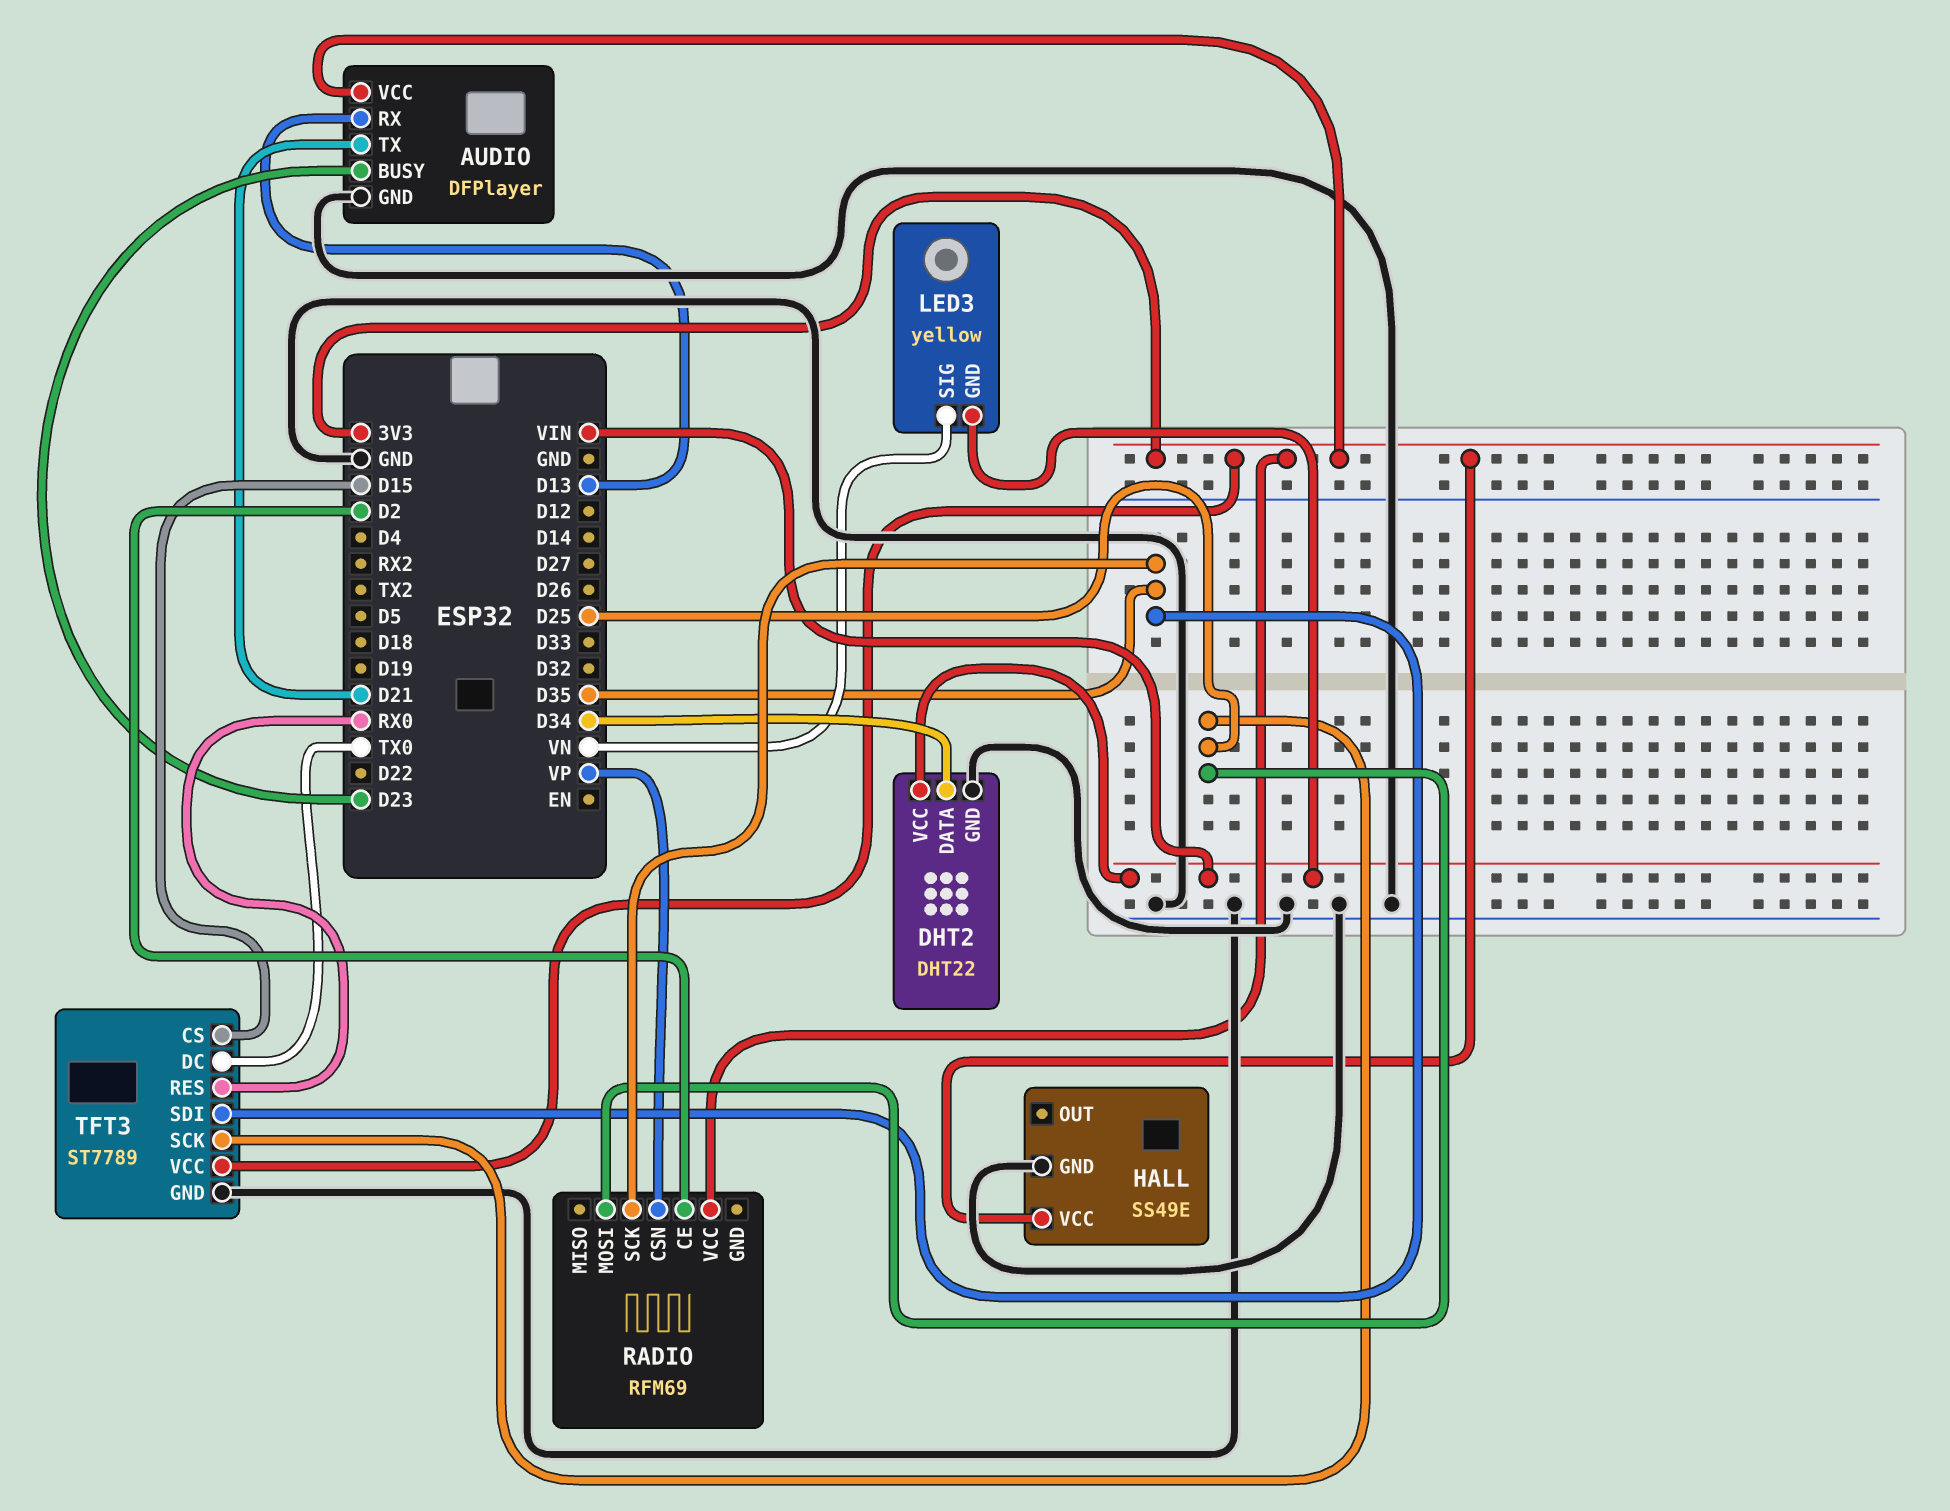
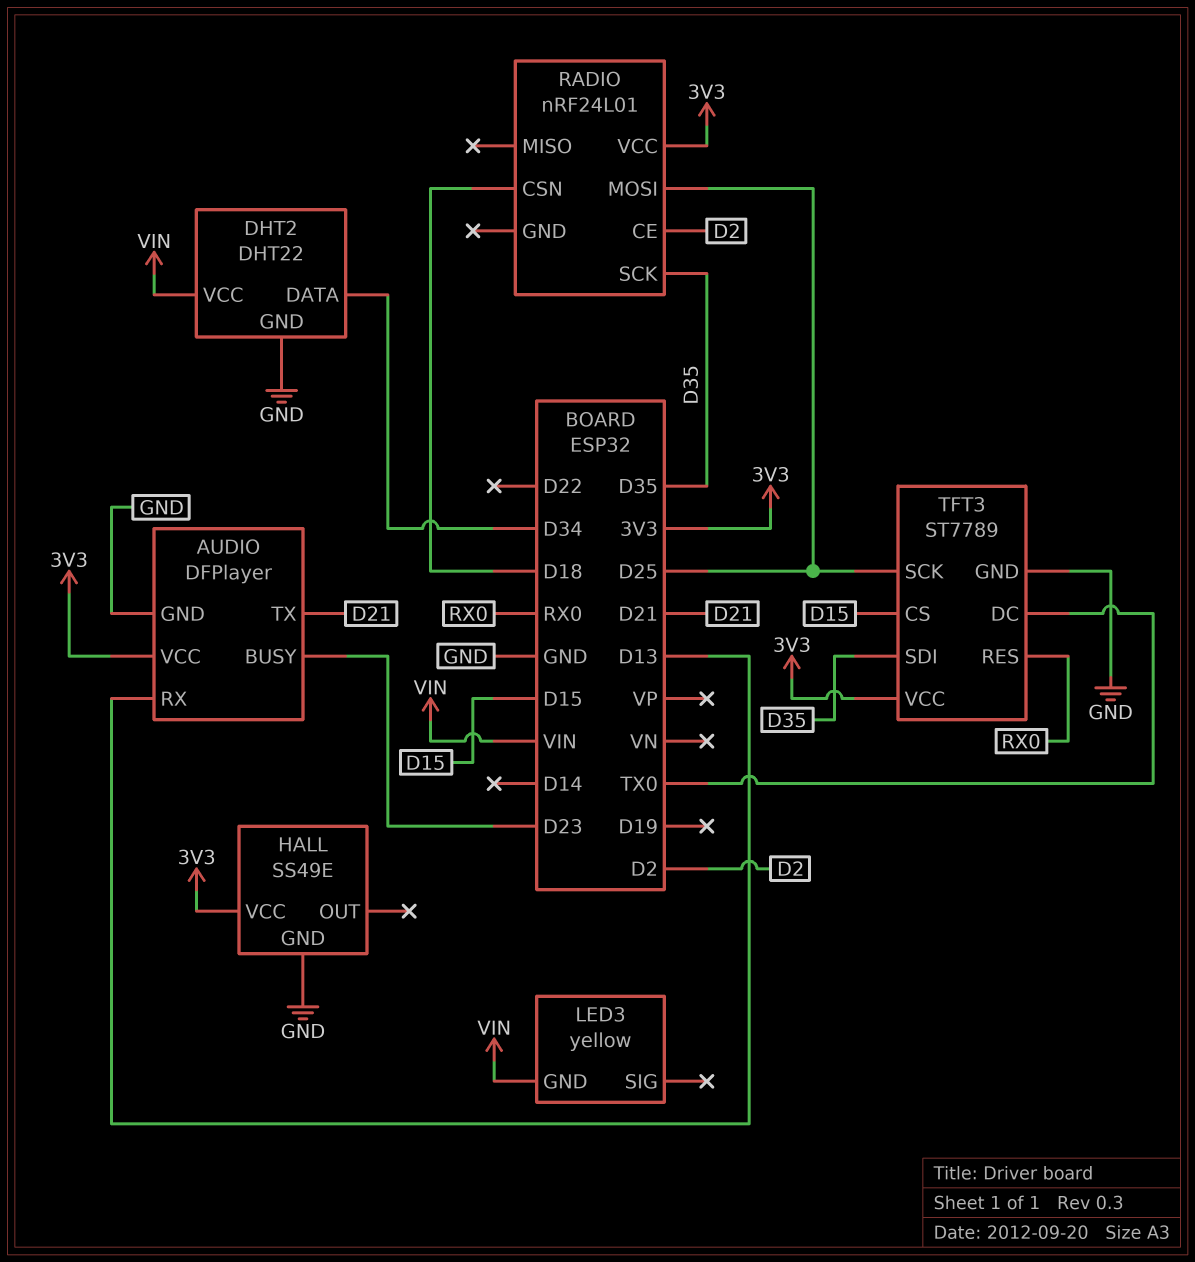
LED3 pin SIG: VN -> none
RADIO: RFM69 -> nRF24L01
RADIO pin CSN: VP -> D18

